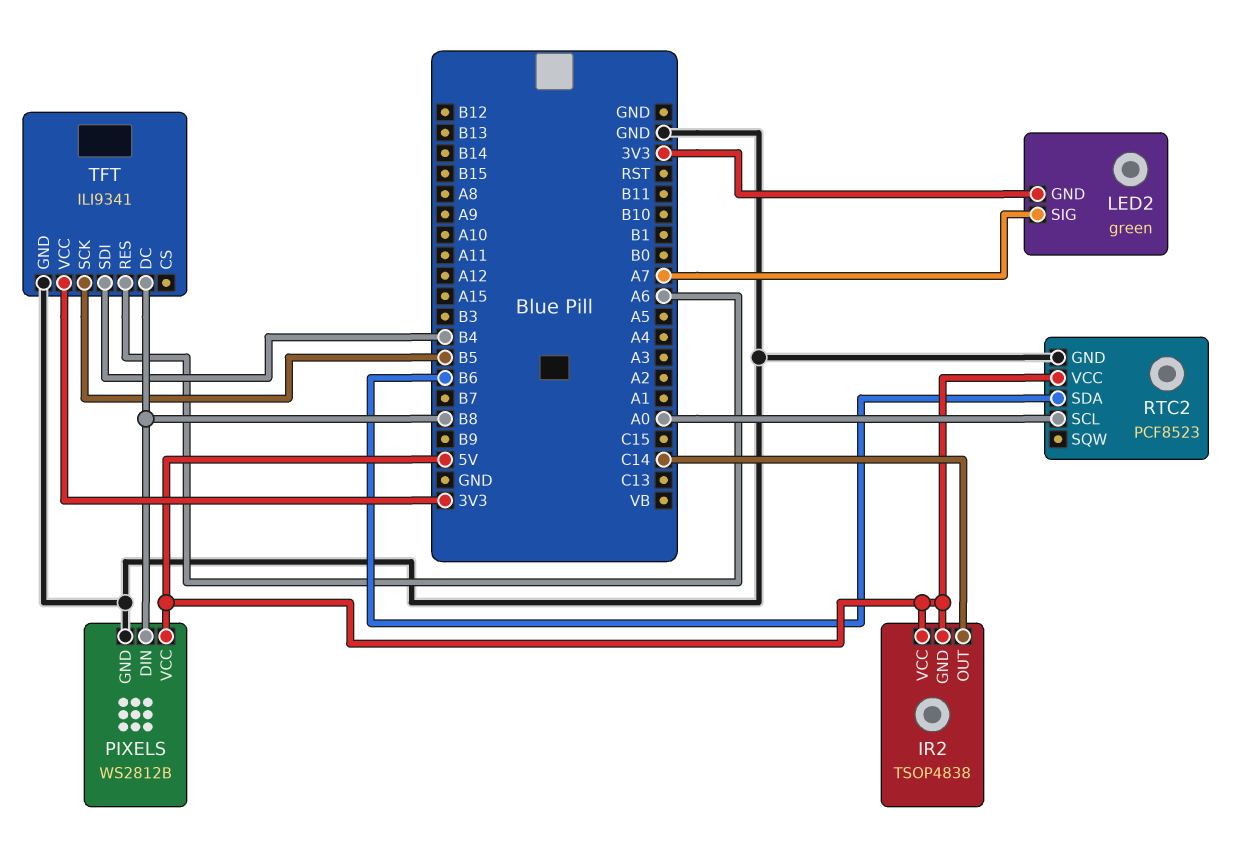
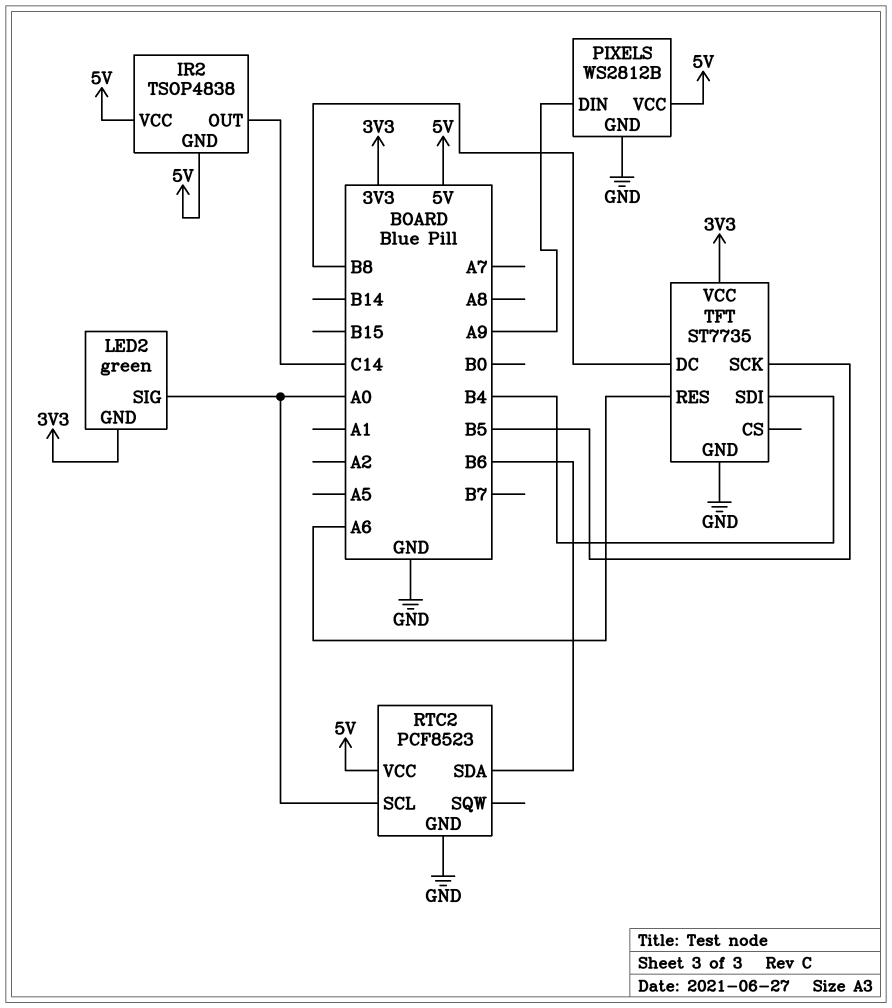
LED2 pin SIG: A7 -> A0
PIXELS pin DIN: B8 -> A9
TFT: ILI9341 -> ST7735

